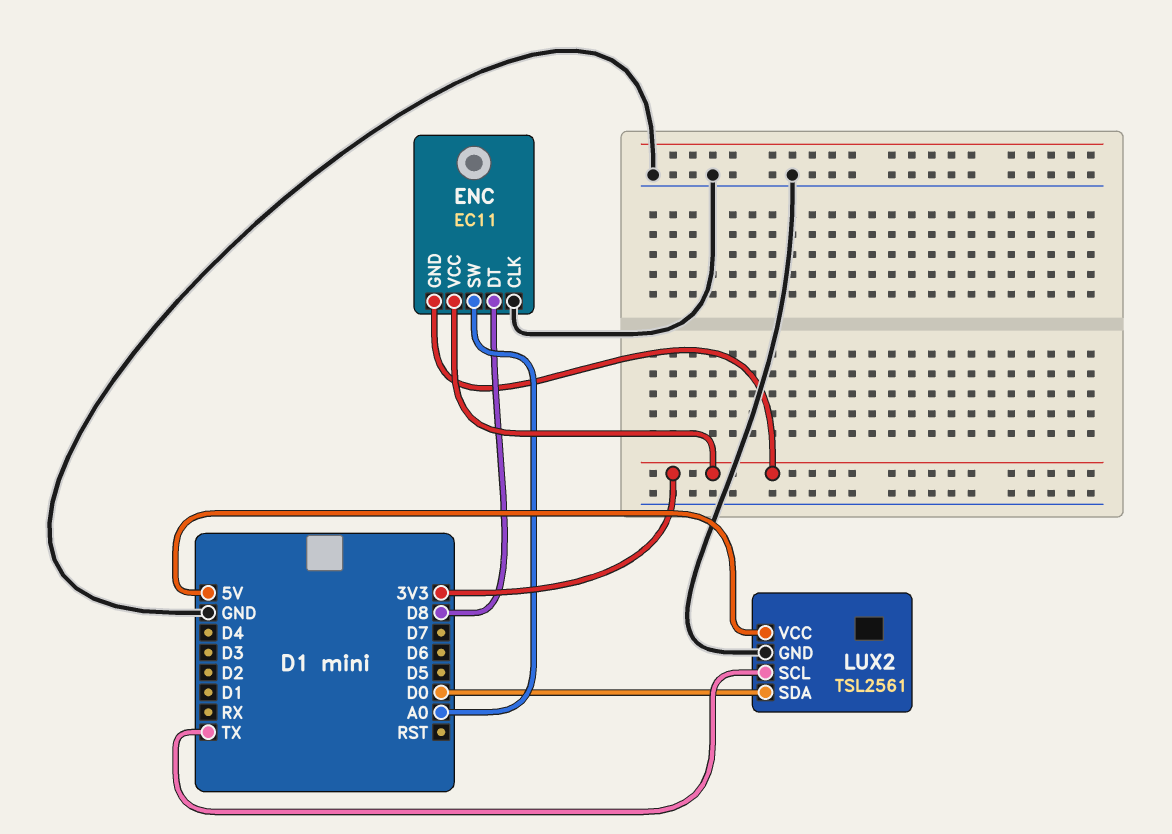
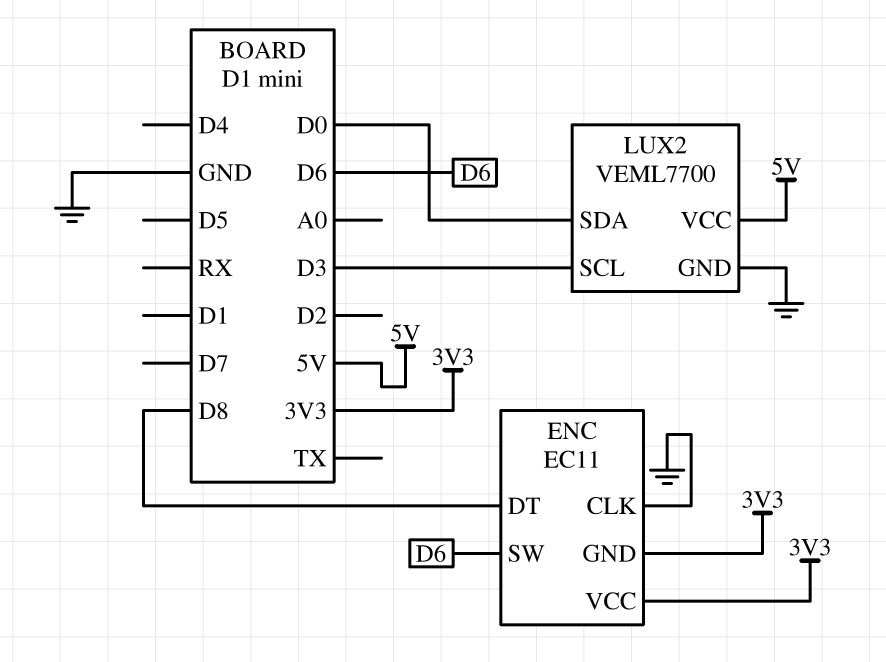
ENC pin SW: A0 -> D6
LUX2: TSL2561 -> VEML7700
LUX2 pin SCL: TX -> D3

